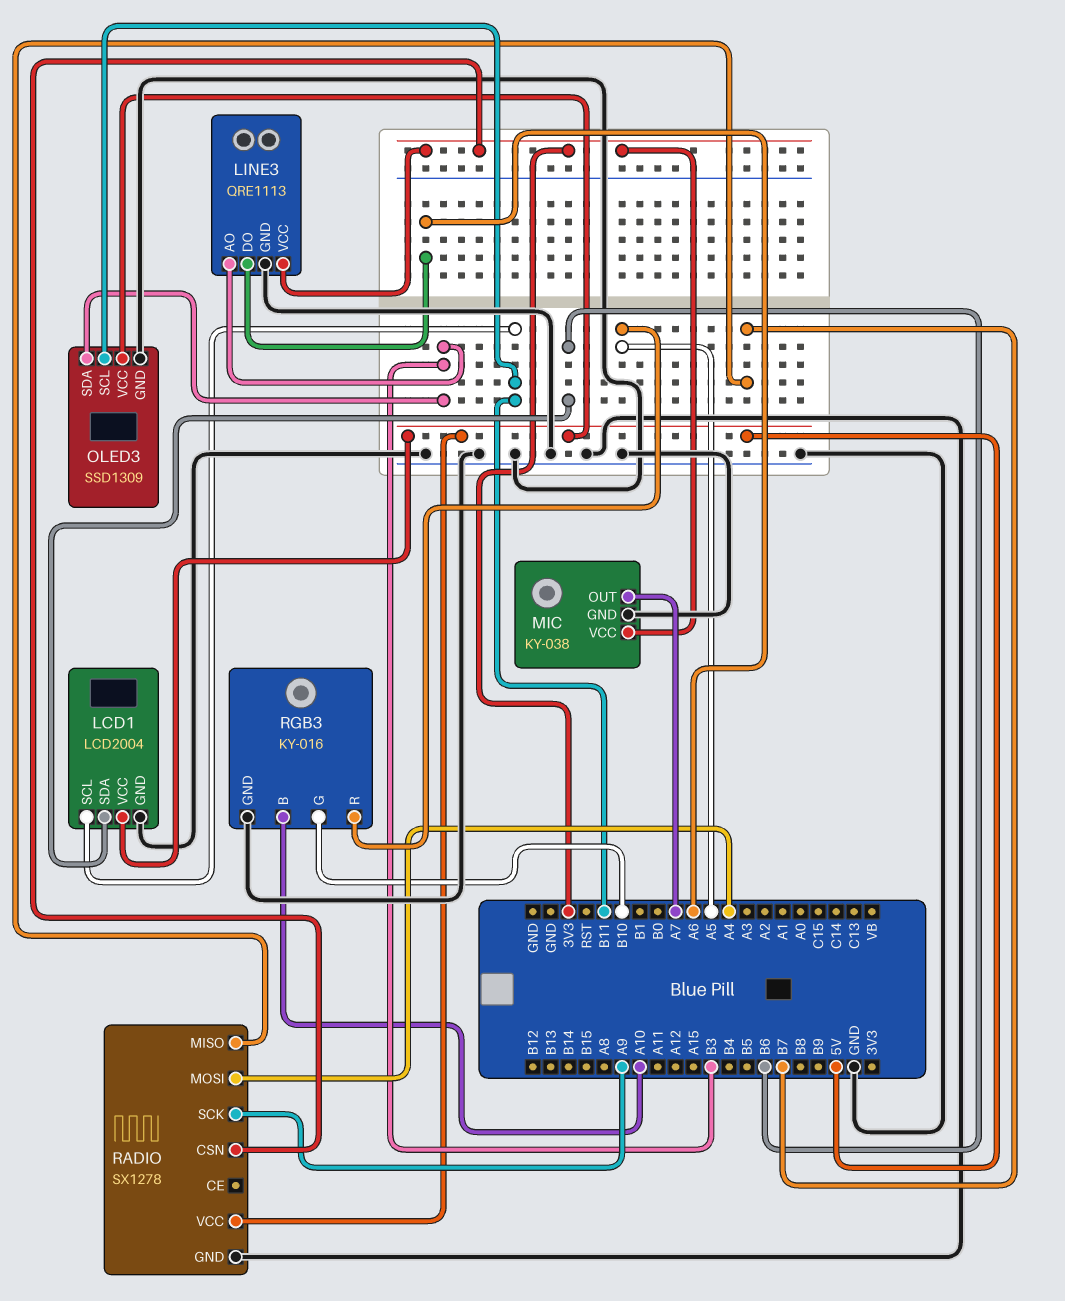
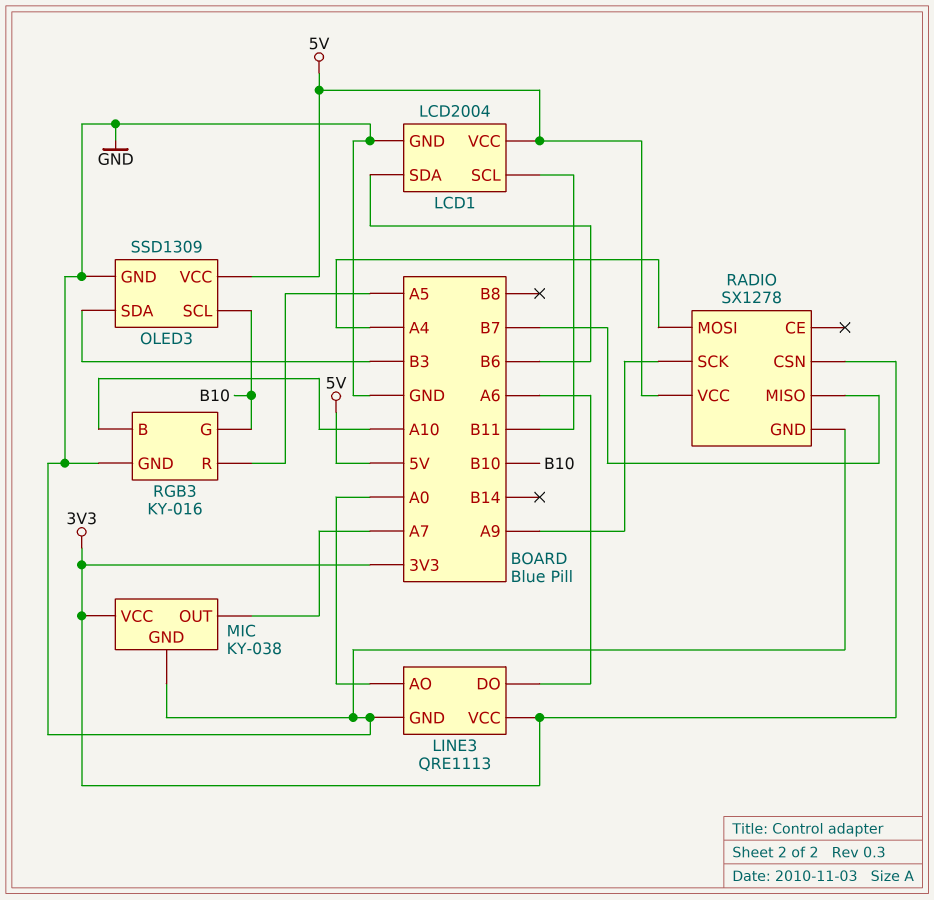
LINE3 pin AO: B3 -> A0
OLED3 pin SCL: B11 -> B10

